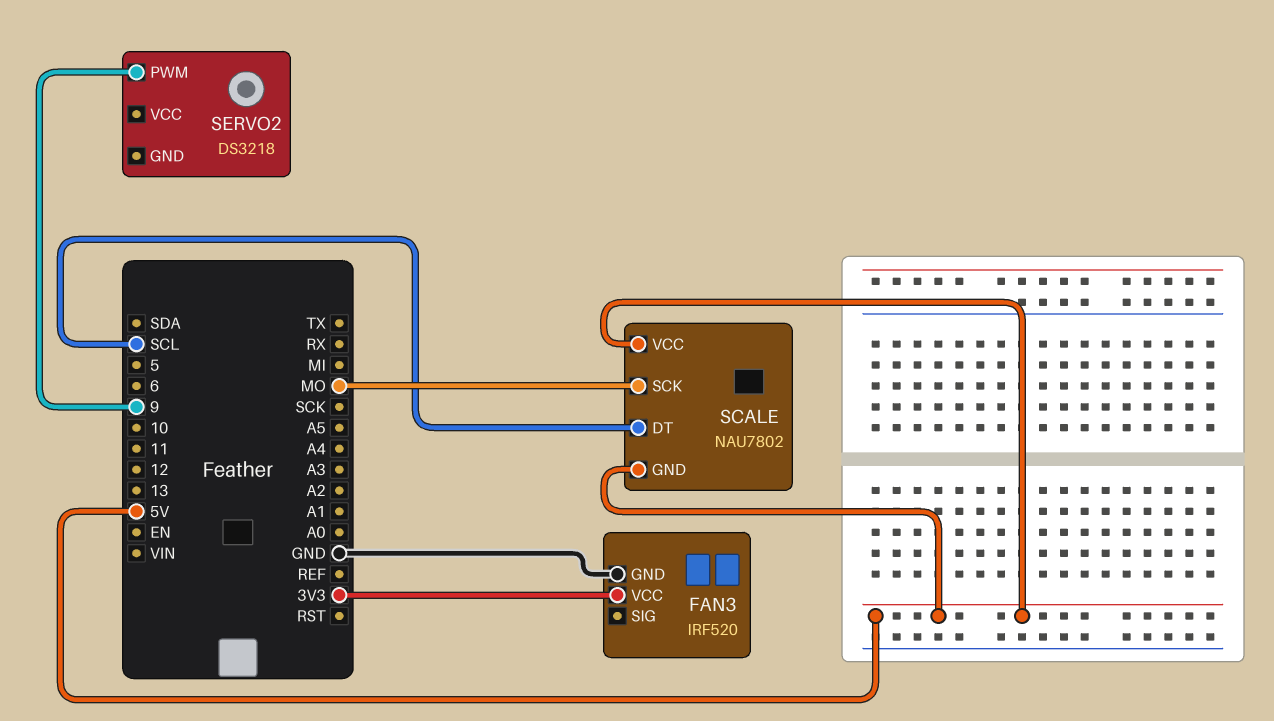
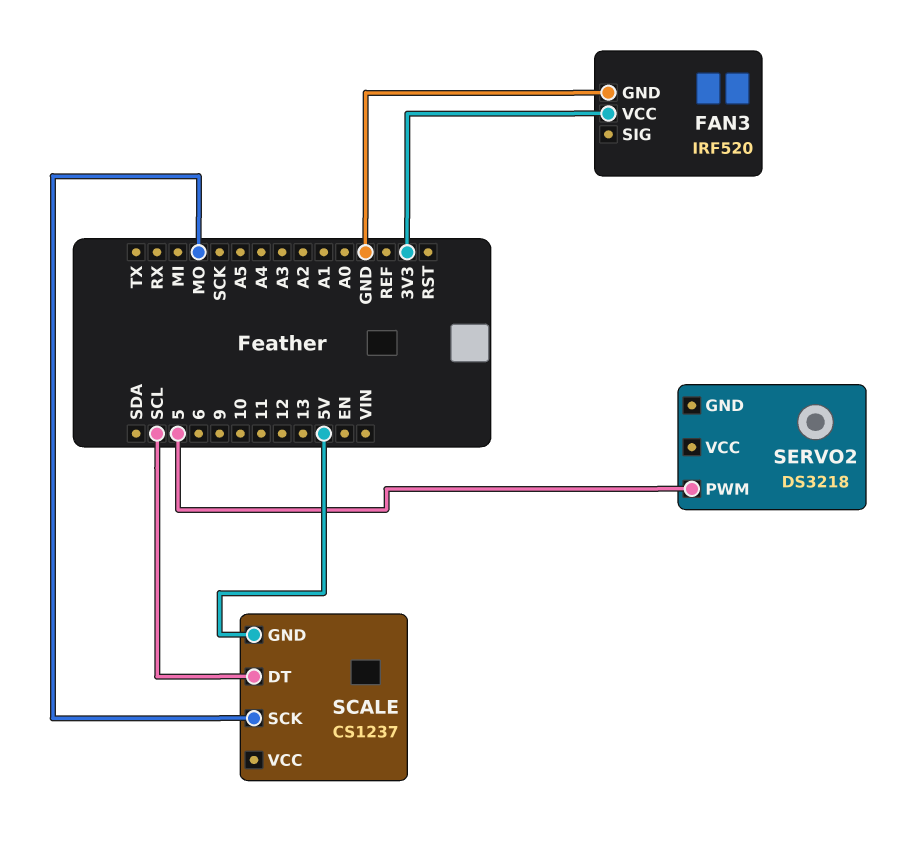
SCALE: NAU7802 -> CS1237
SCALE pin VCC: 5V -> none
SERVO2 pin PWM: 9 -> 5

